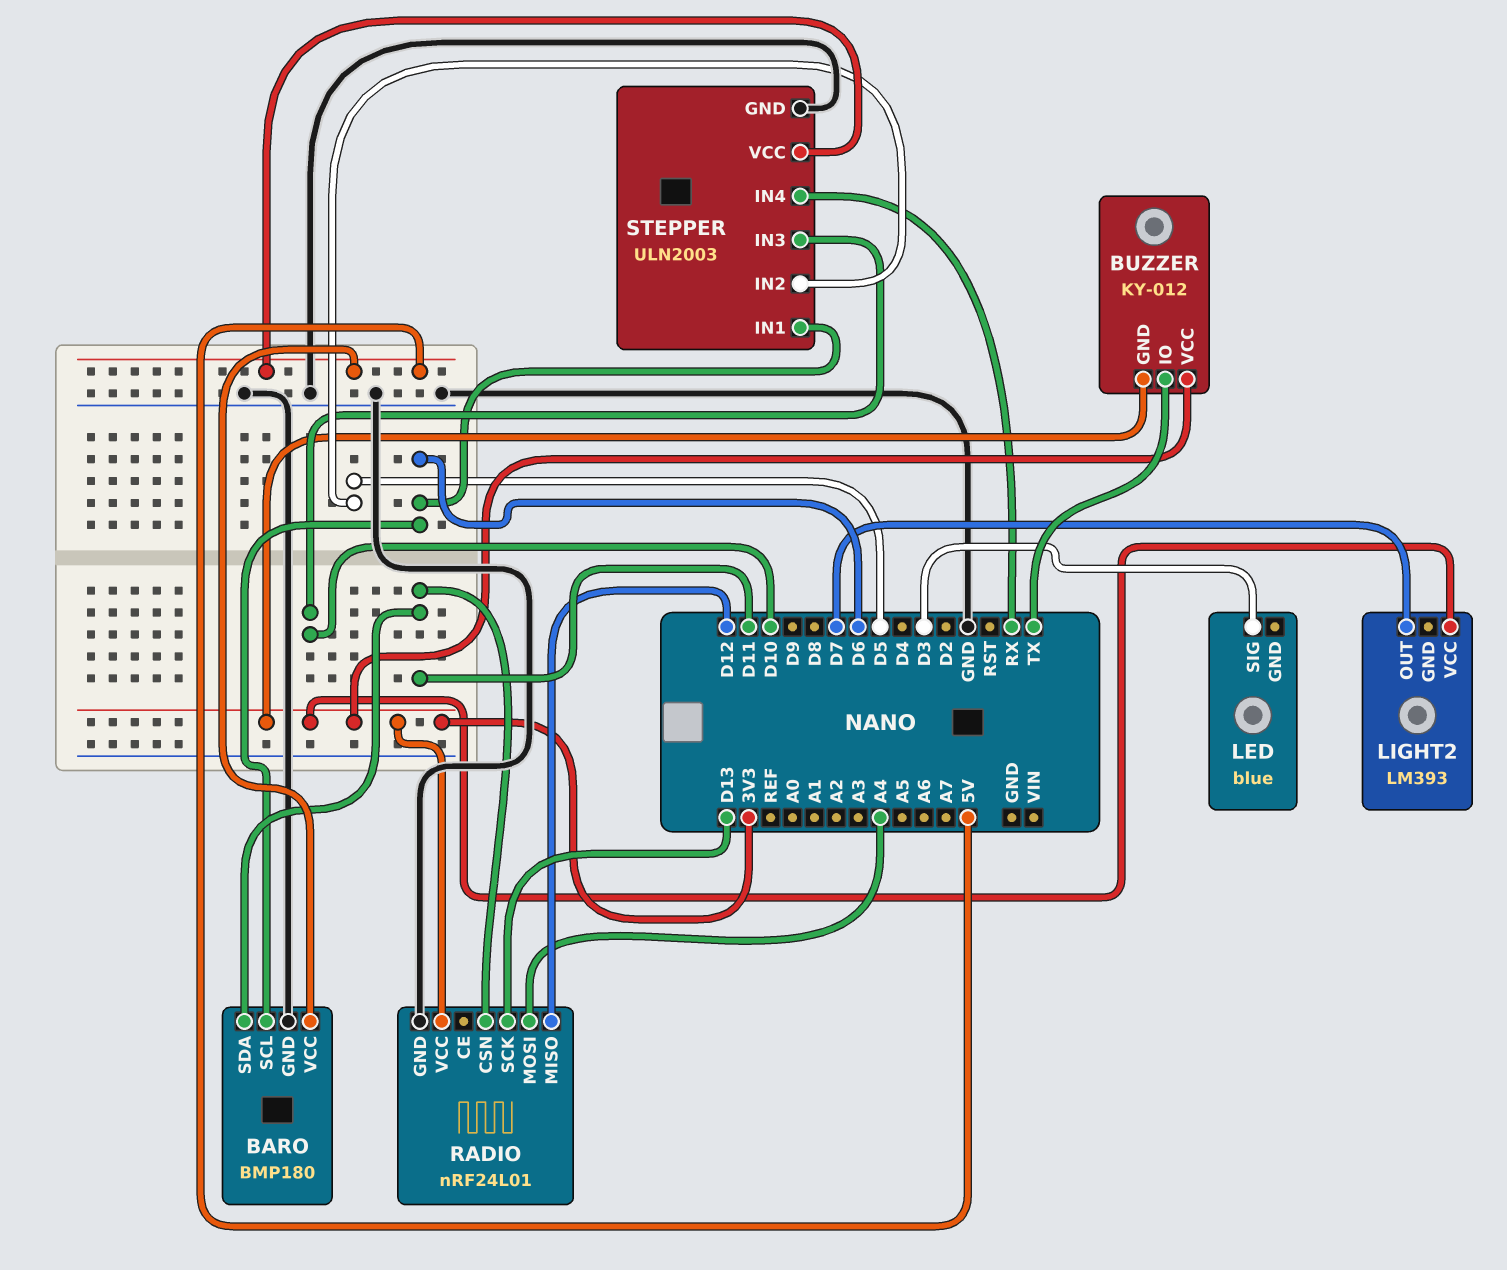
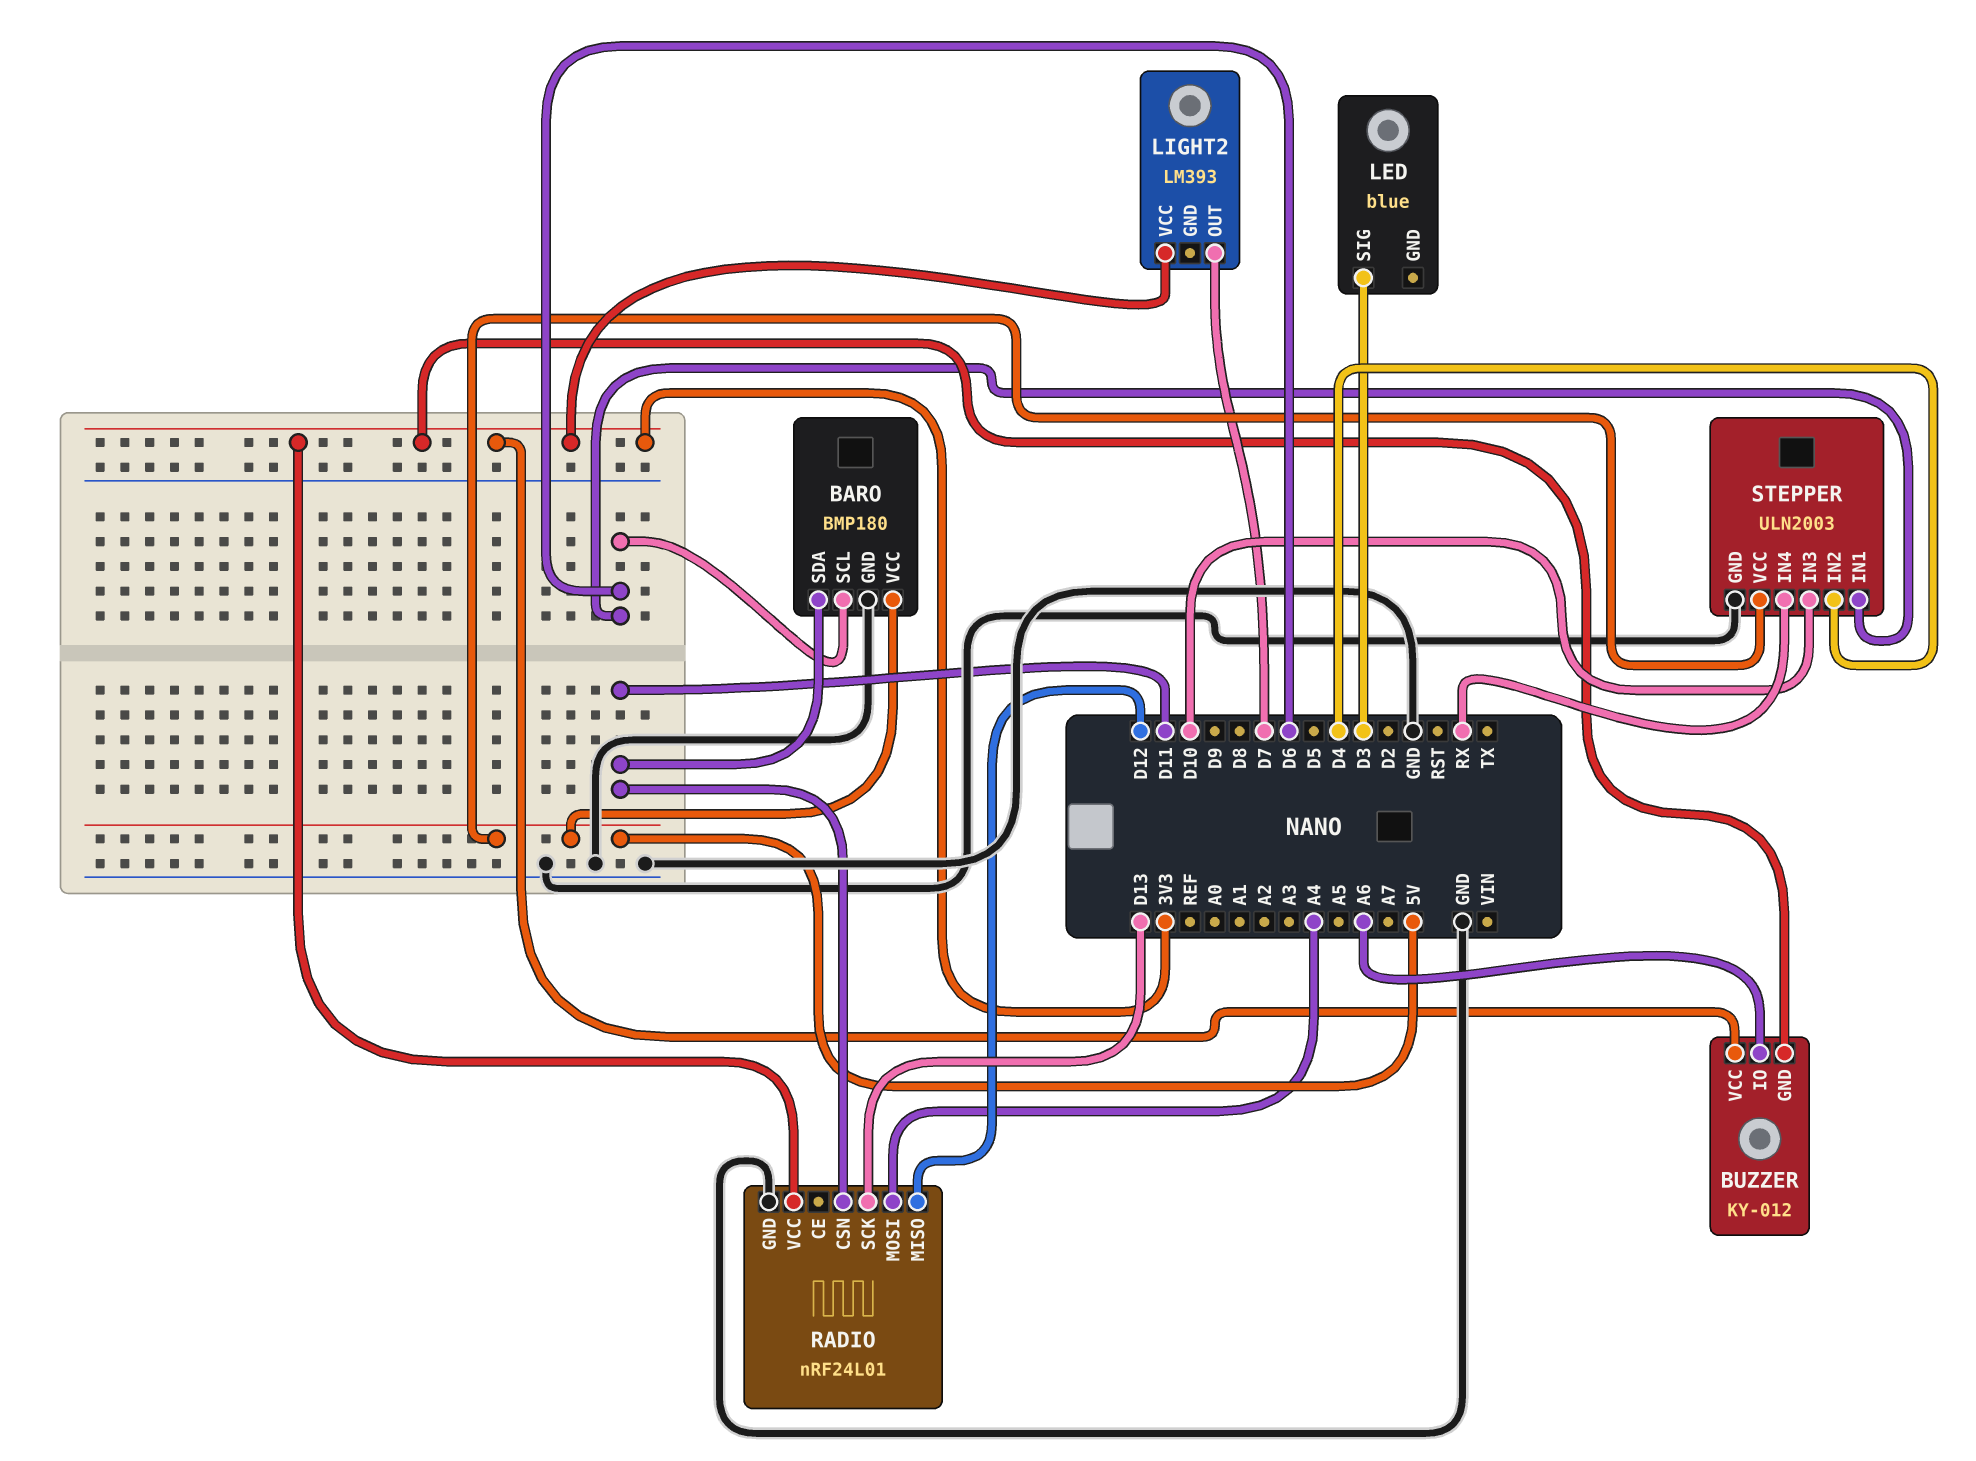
BUZZER pin IO: TX -> A6
STEPPER pin IN2: D5 -> D4

